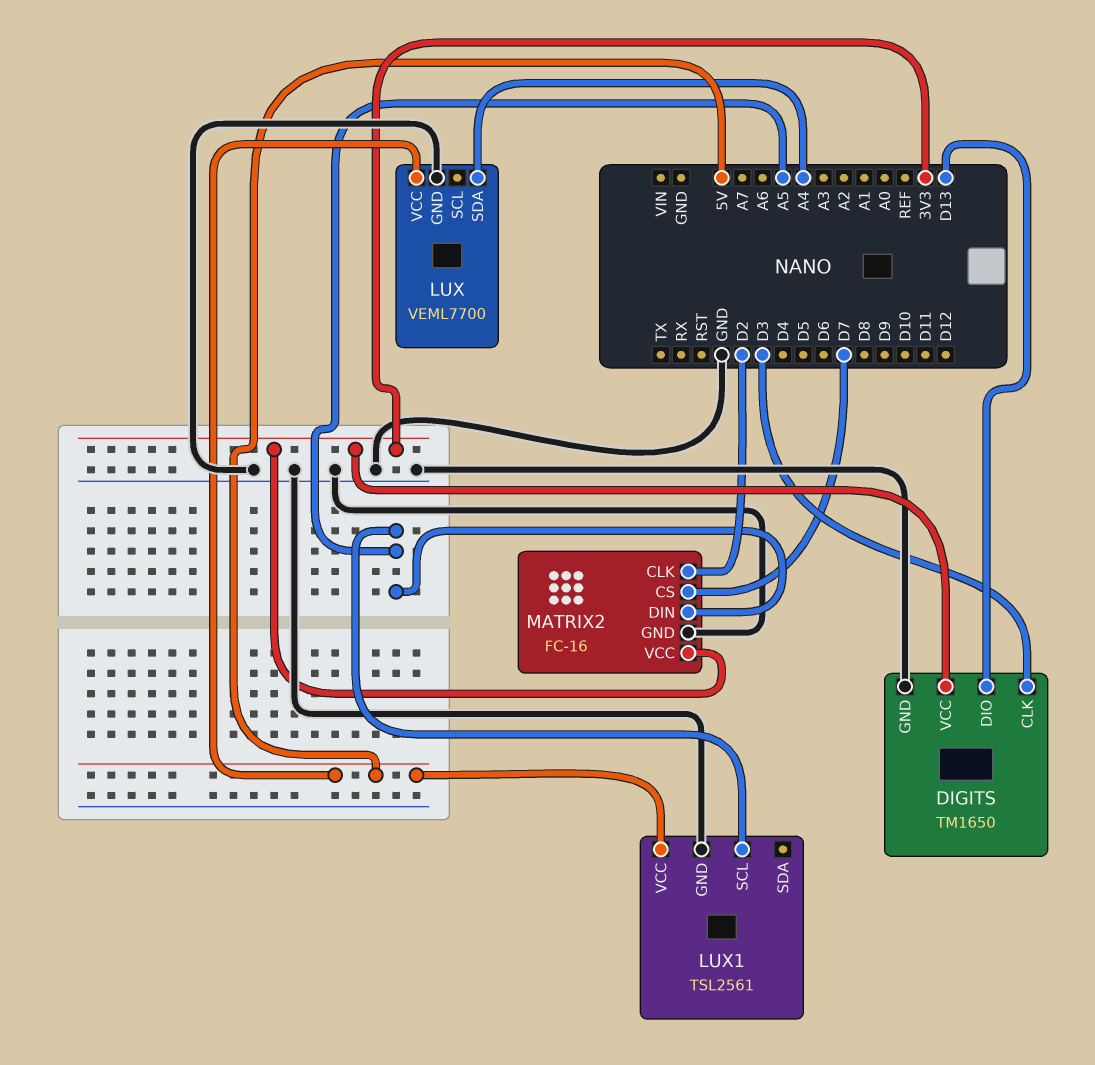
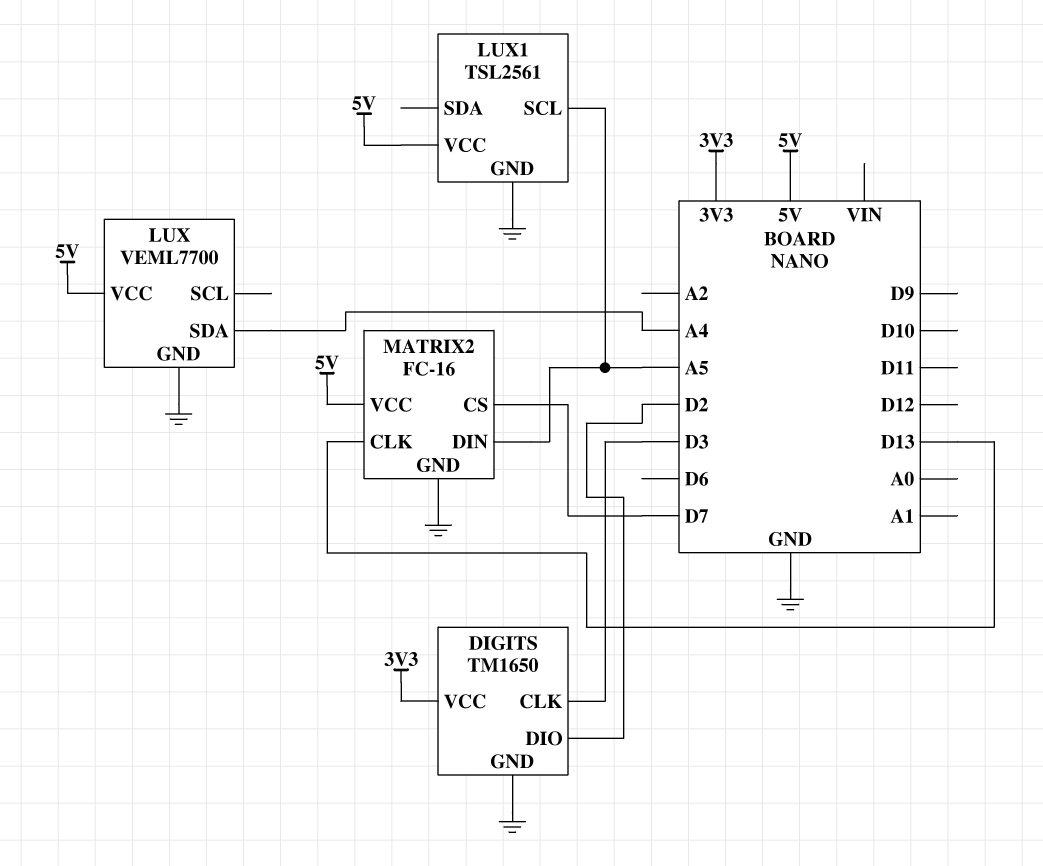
DIGITS pin DIO: D13 -> D2
MATRIX2 pin CLK: D2 -> D13
MATRIX2 pin VCC: 3V3 -> 5V

